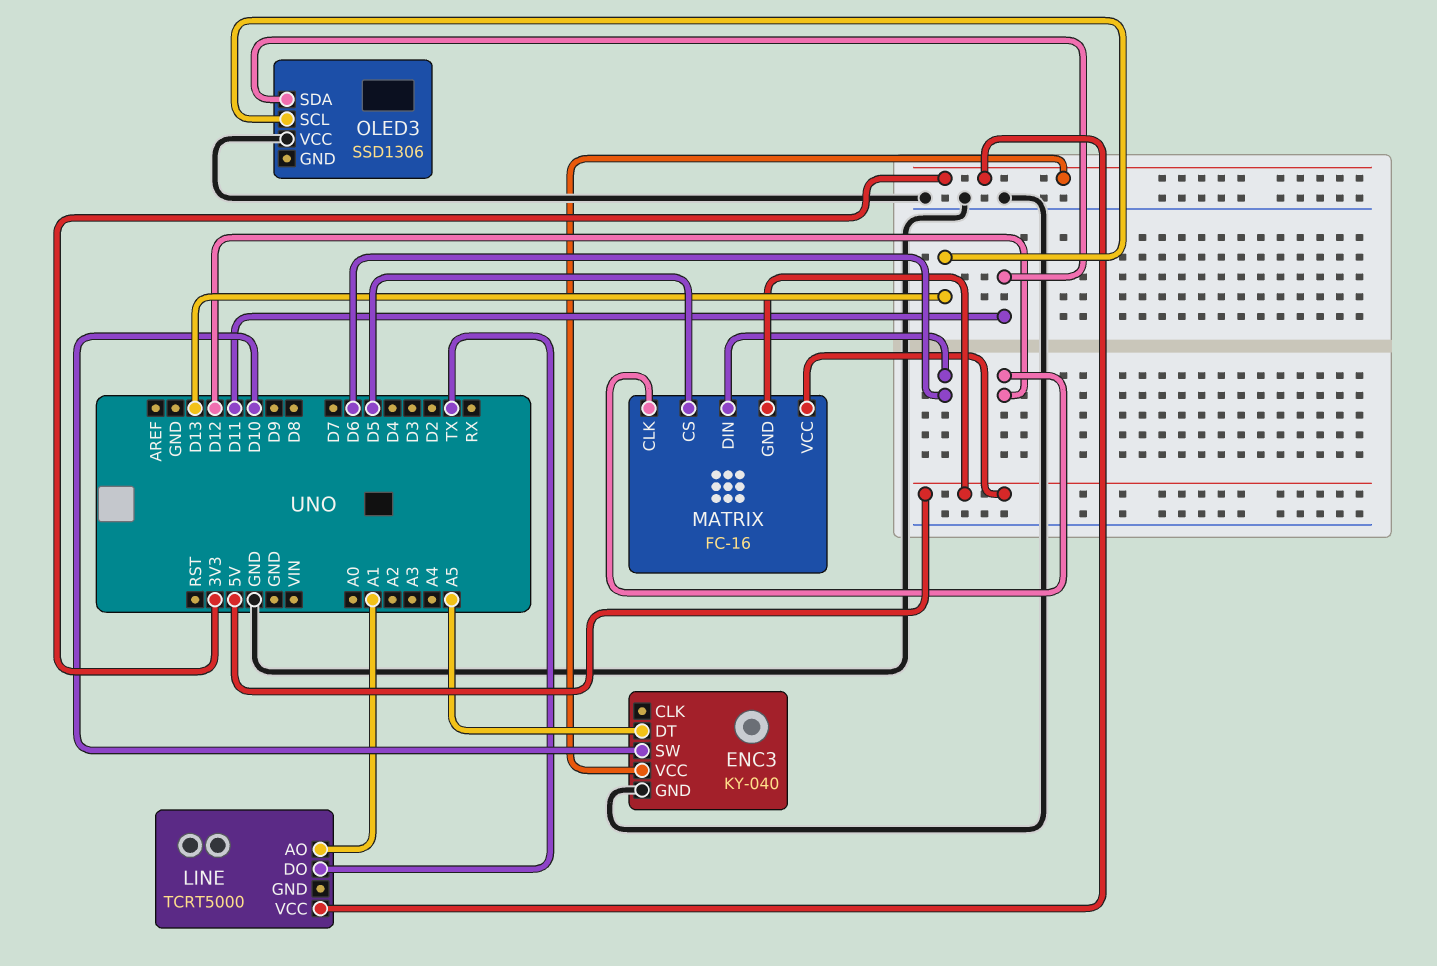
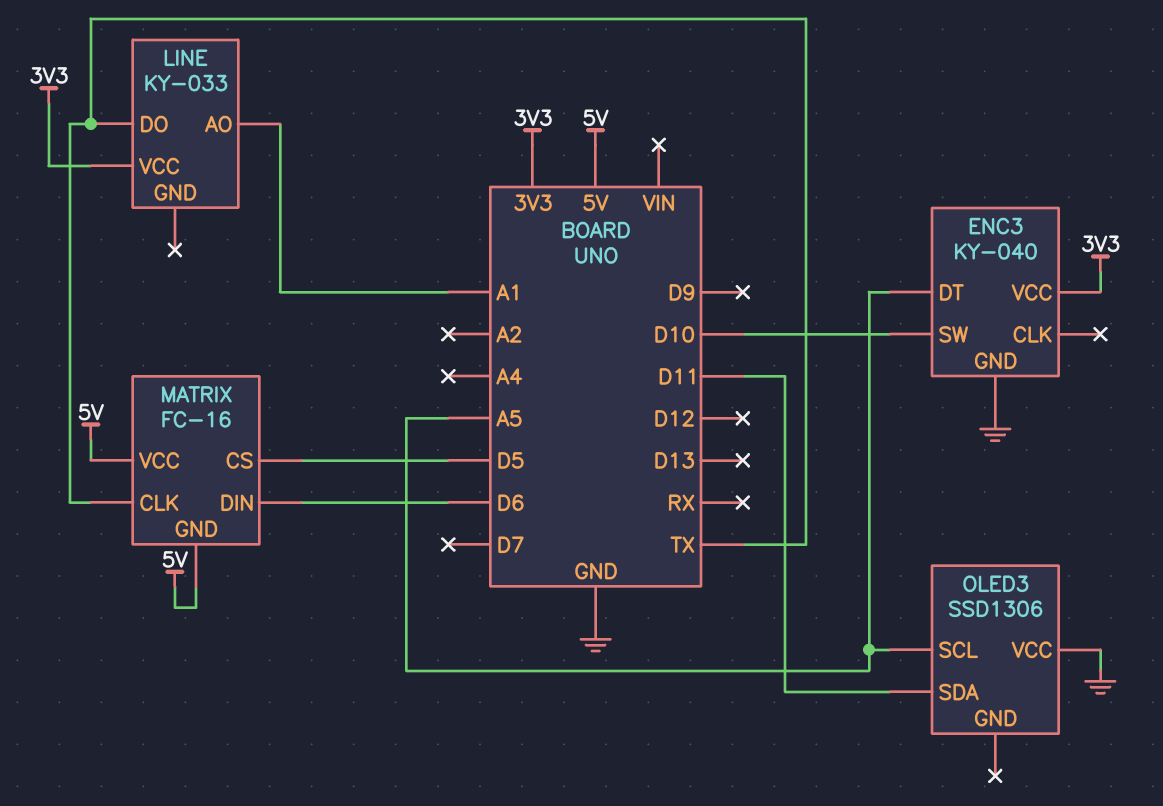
LINE: TCRT5000 -> KY-033
MATRIX pin CLK: D12 -> TX
OLED3 pin SCL: D13 -> A5

